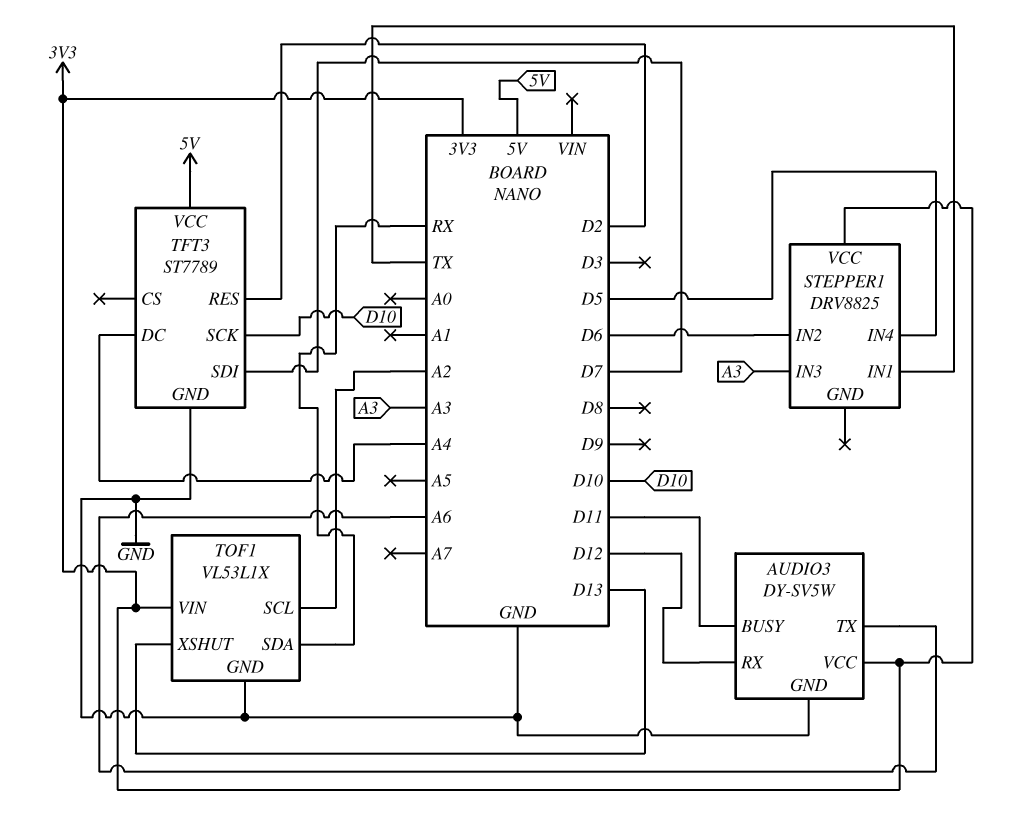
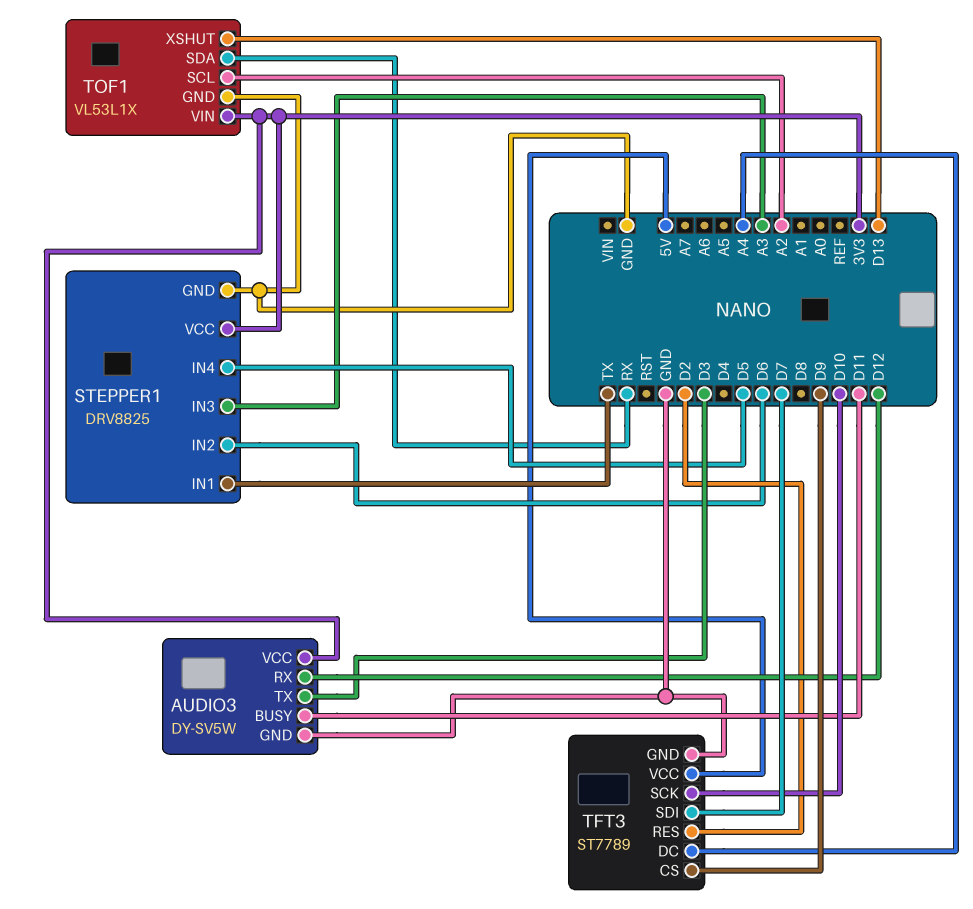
AUDIO3 pin TX: A6 -> D3
STEPPER1 pin GND: none -> GND
TFT3 pin CS: none -> D9

